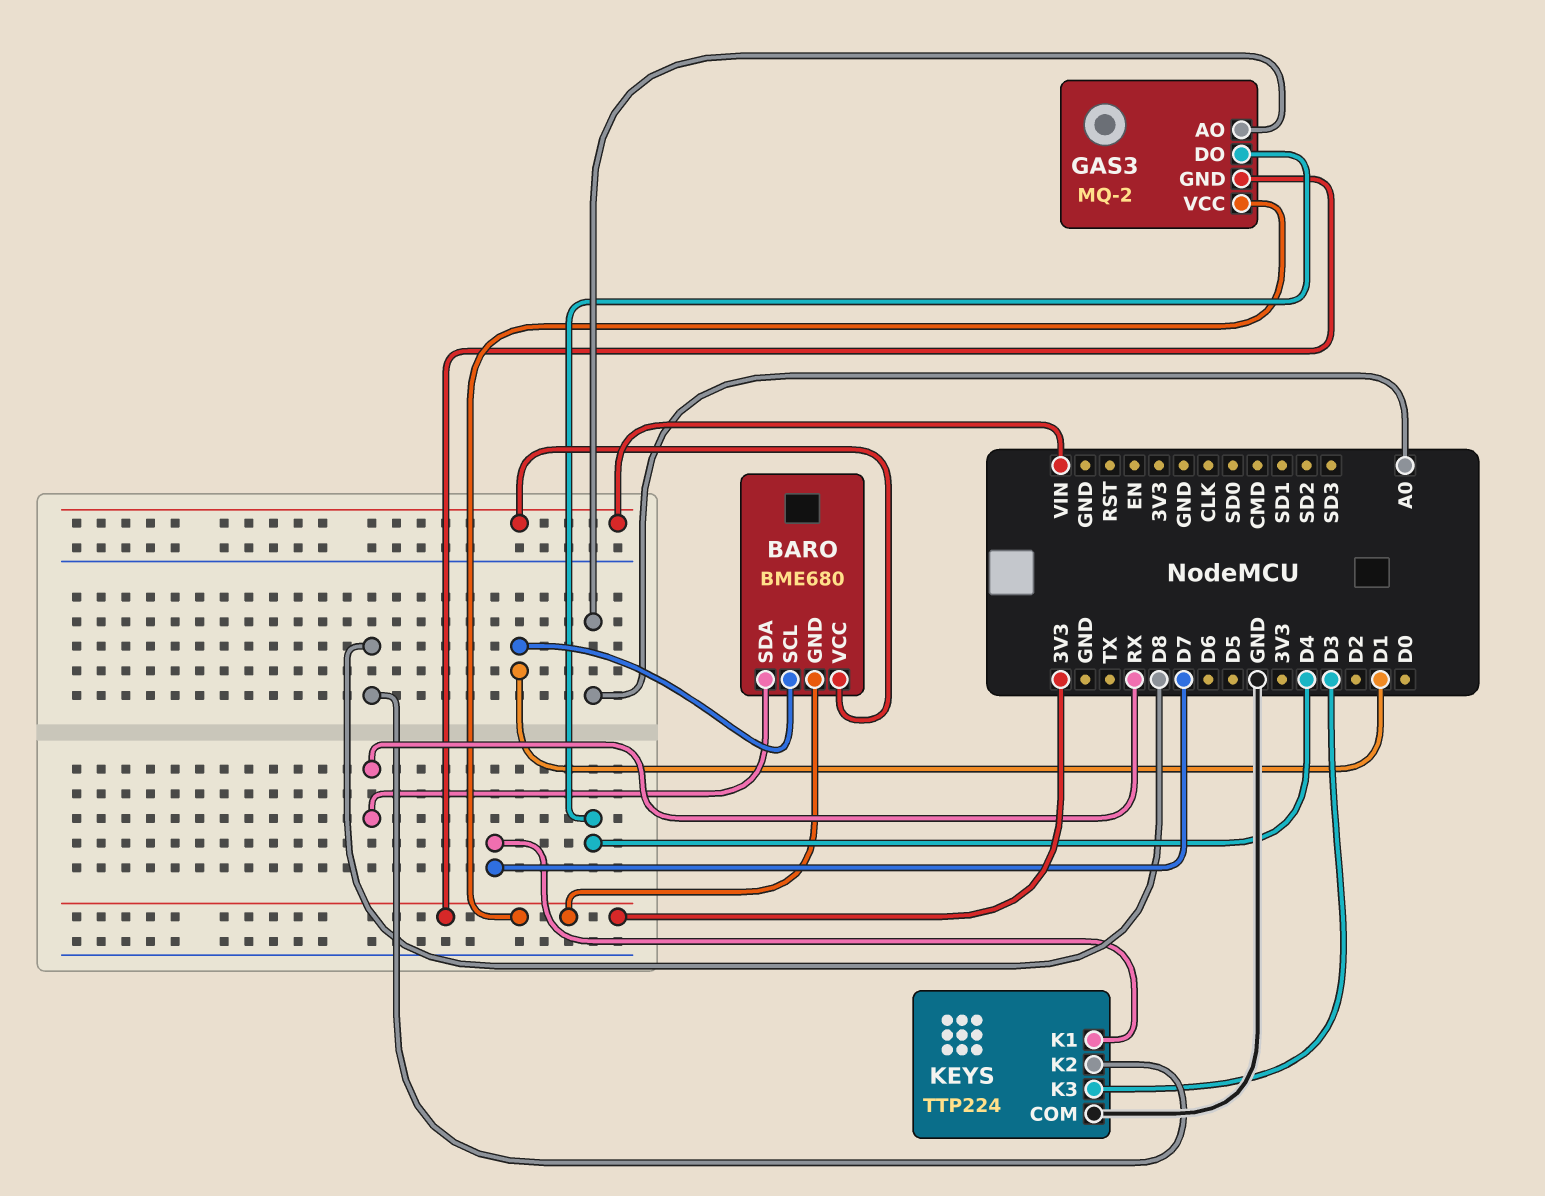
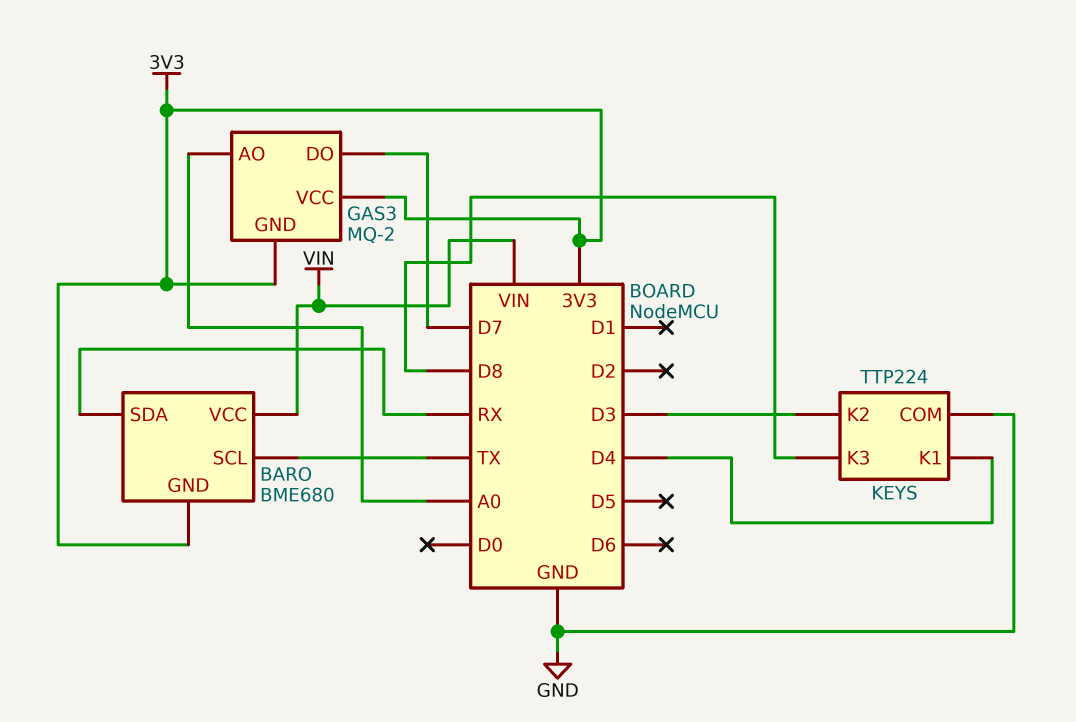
BARO pin SCL: D1 -> TX
GAS3 pin DO: D4 -> D7
KEYS pin K1: D7 -> D4
KEYS pin K2: D8 -> D3
KEYS pin K3: D3 -> D8

